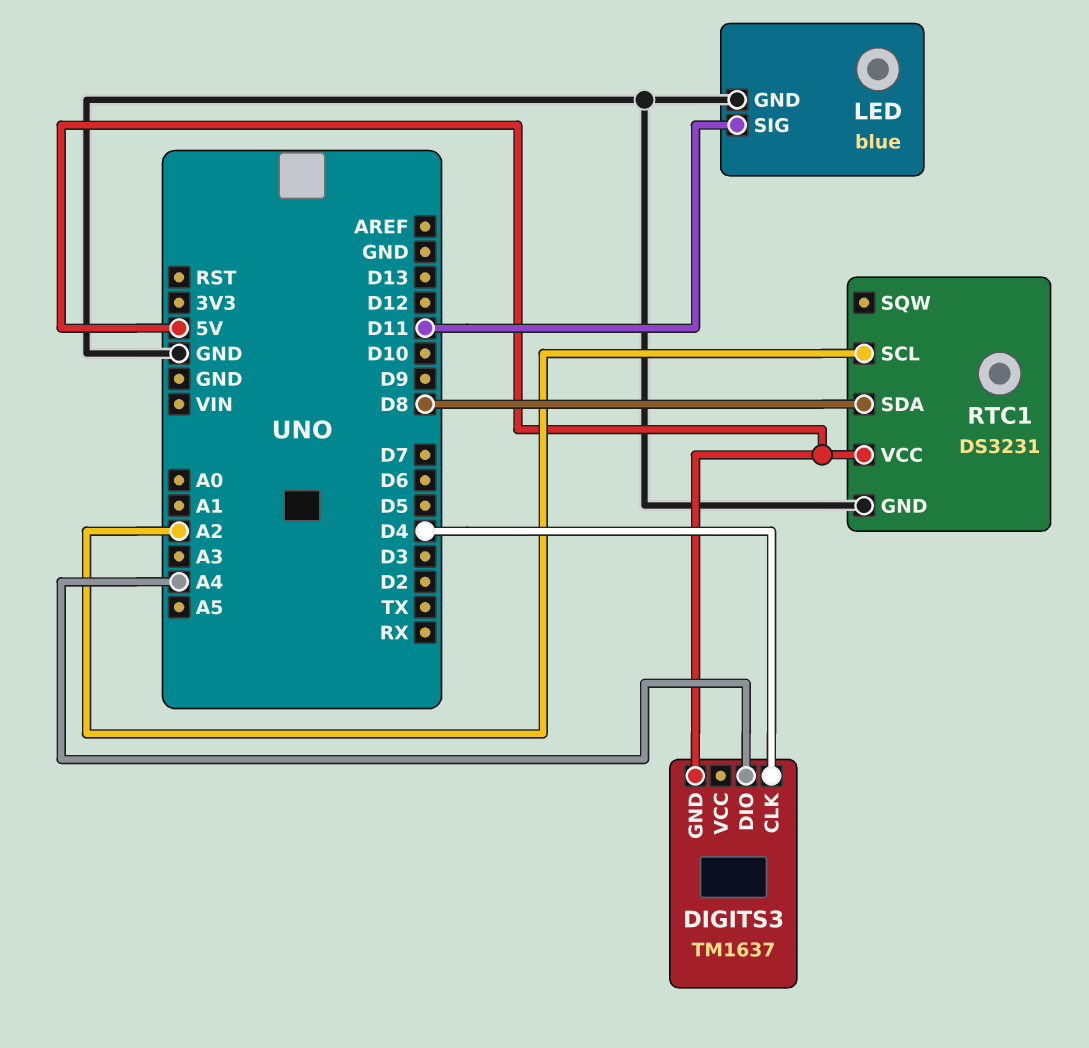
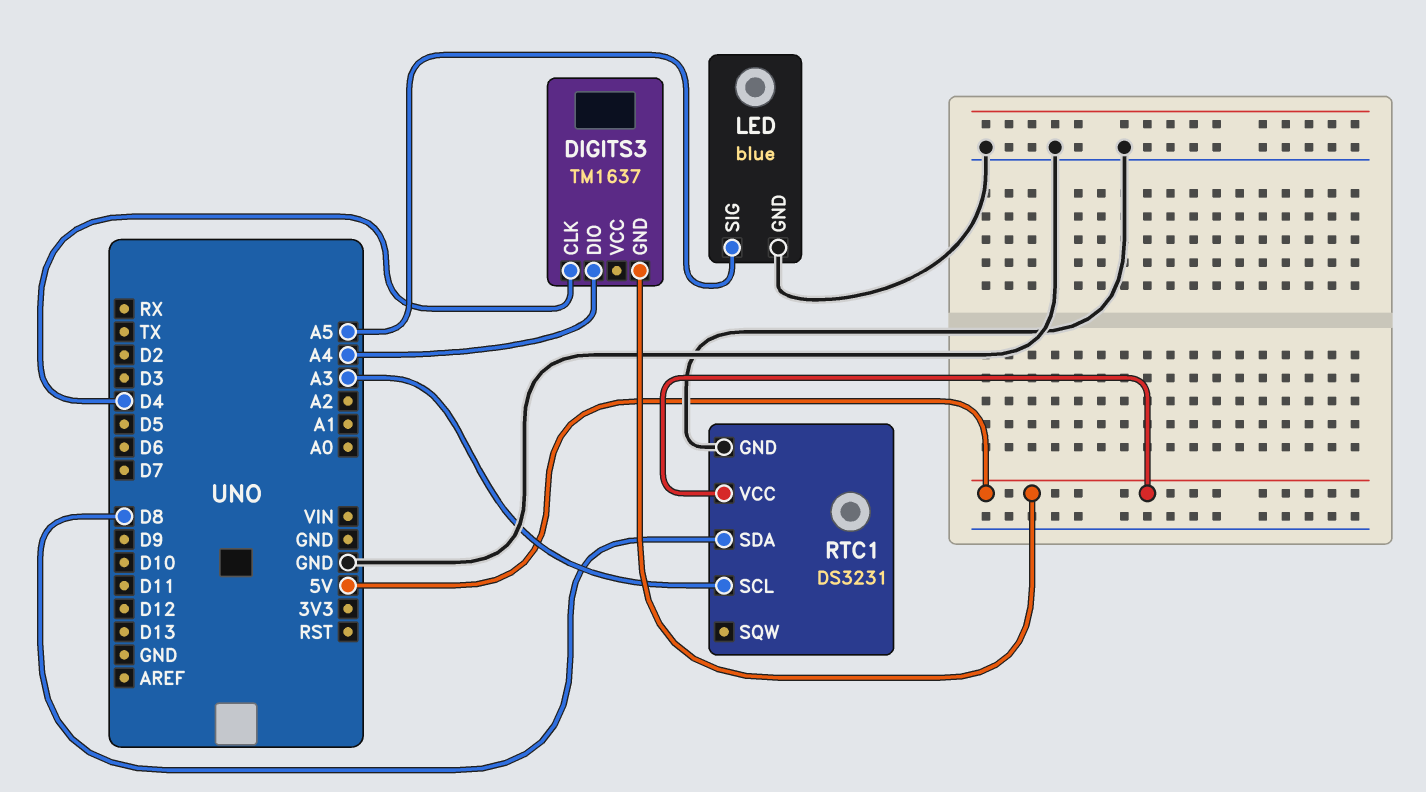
LED pin SIG: D11 -> A5
RTC1 pin SCL: A2 -> A3

